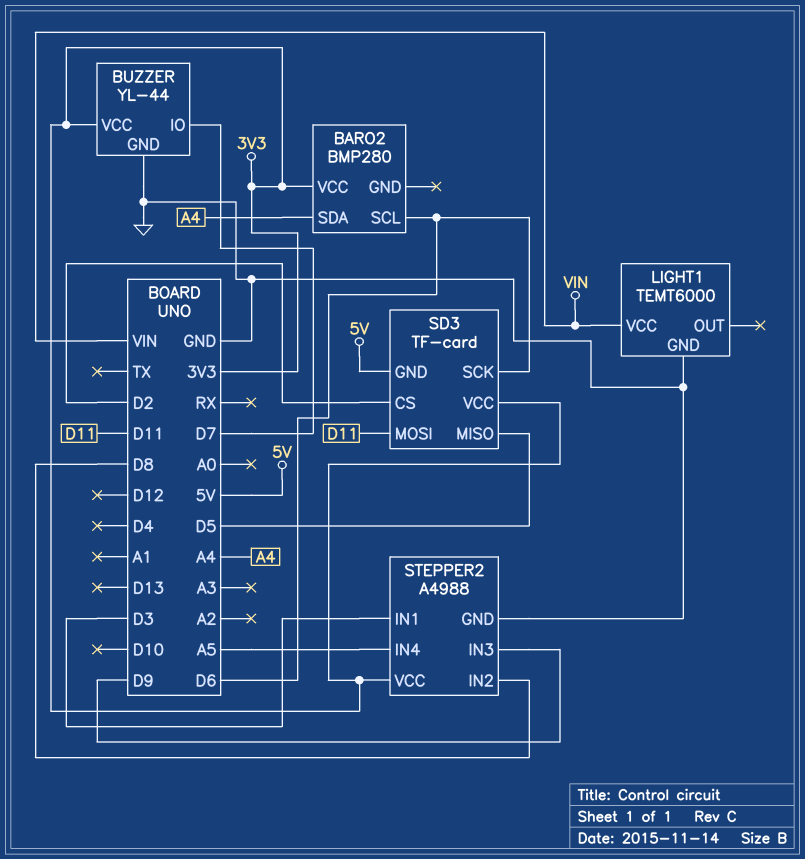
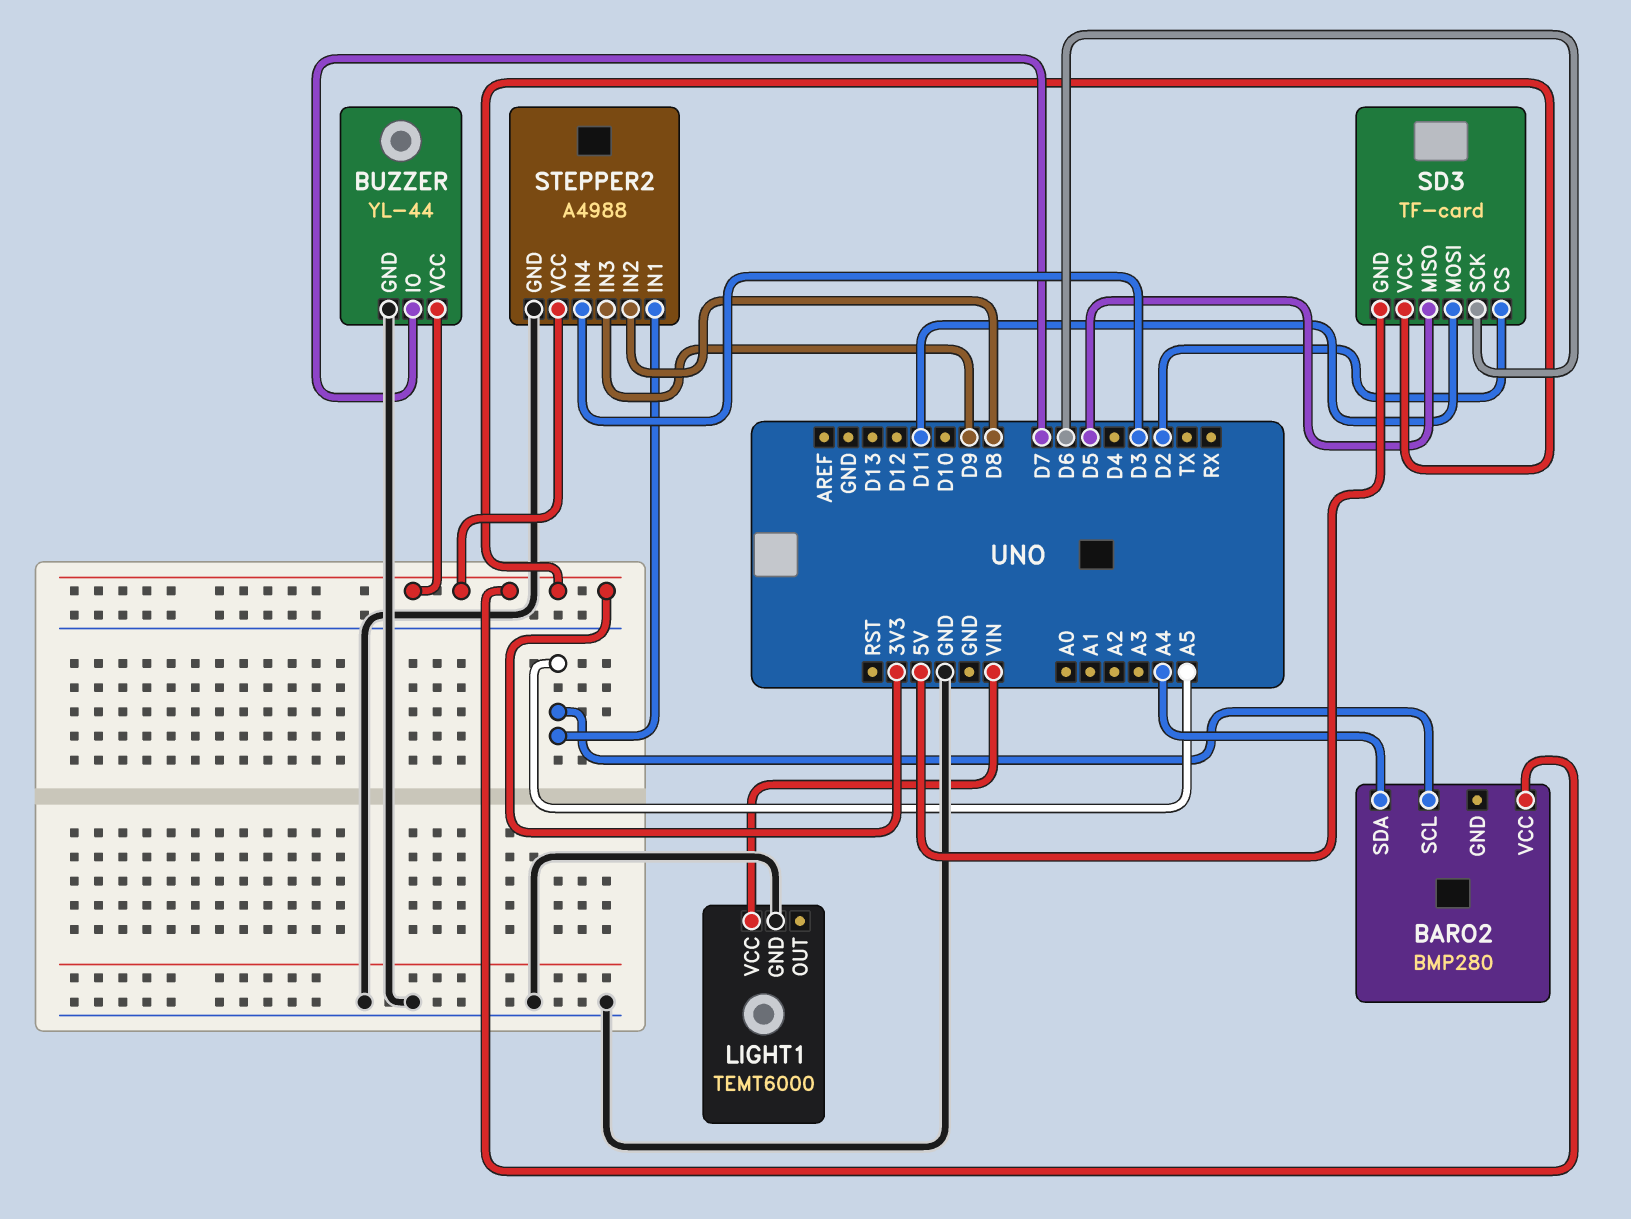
BARO2 pin SCL: D6 -> A5
STEPPER2 pin IN1: D3 -> A5
STEPPER2 pin IN4: A5 -> D3

